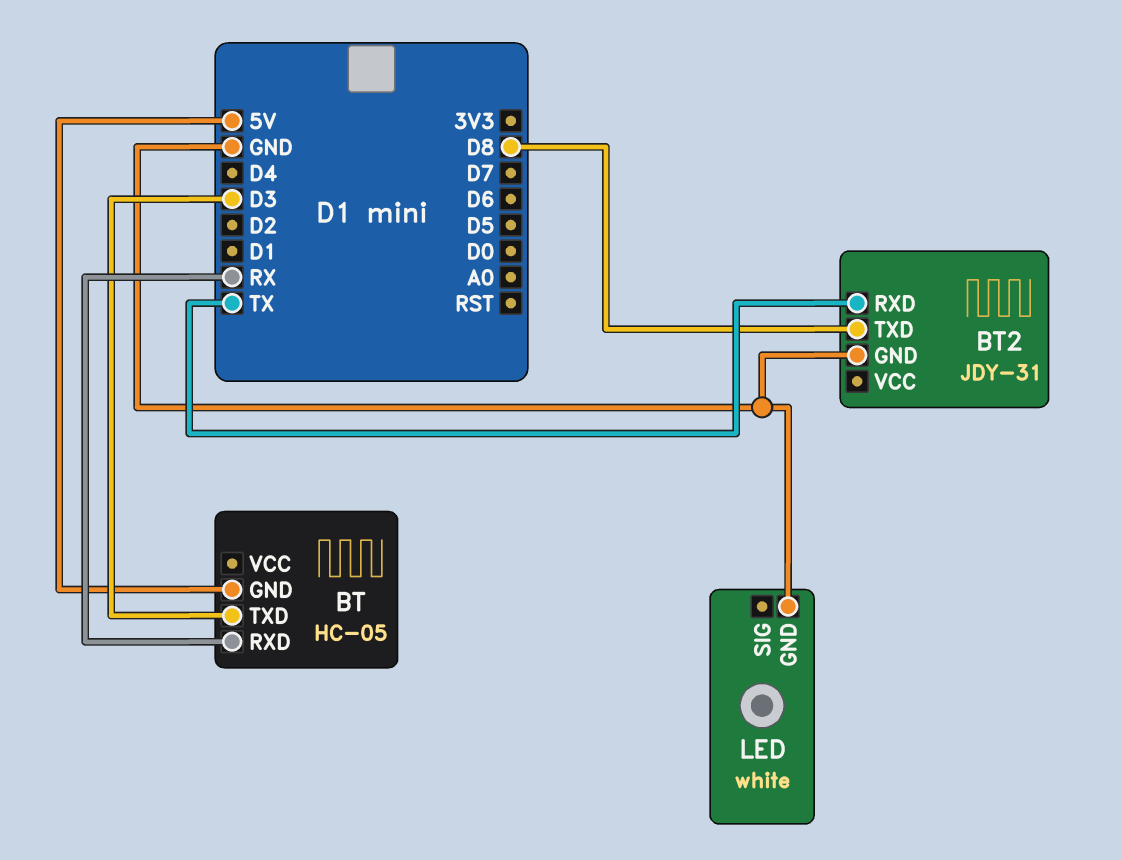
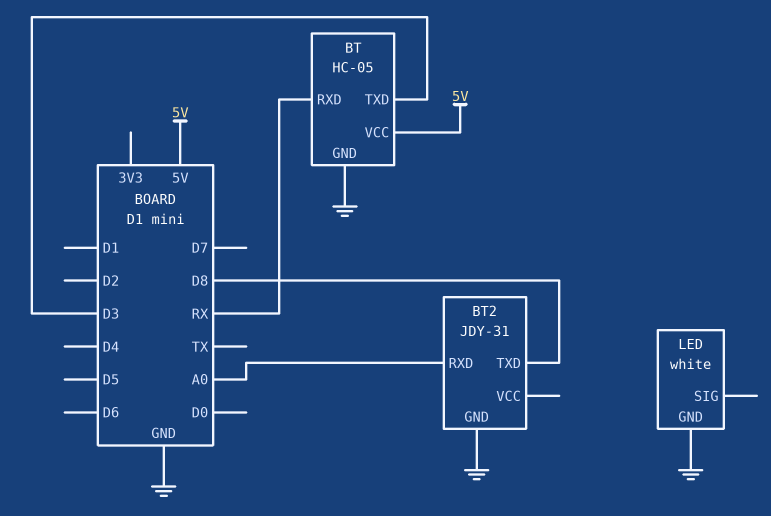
BT pin GND: 5V -> GND
BT pin VCC: none -> 5V
BT2 pin RXD: TX -> A0

